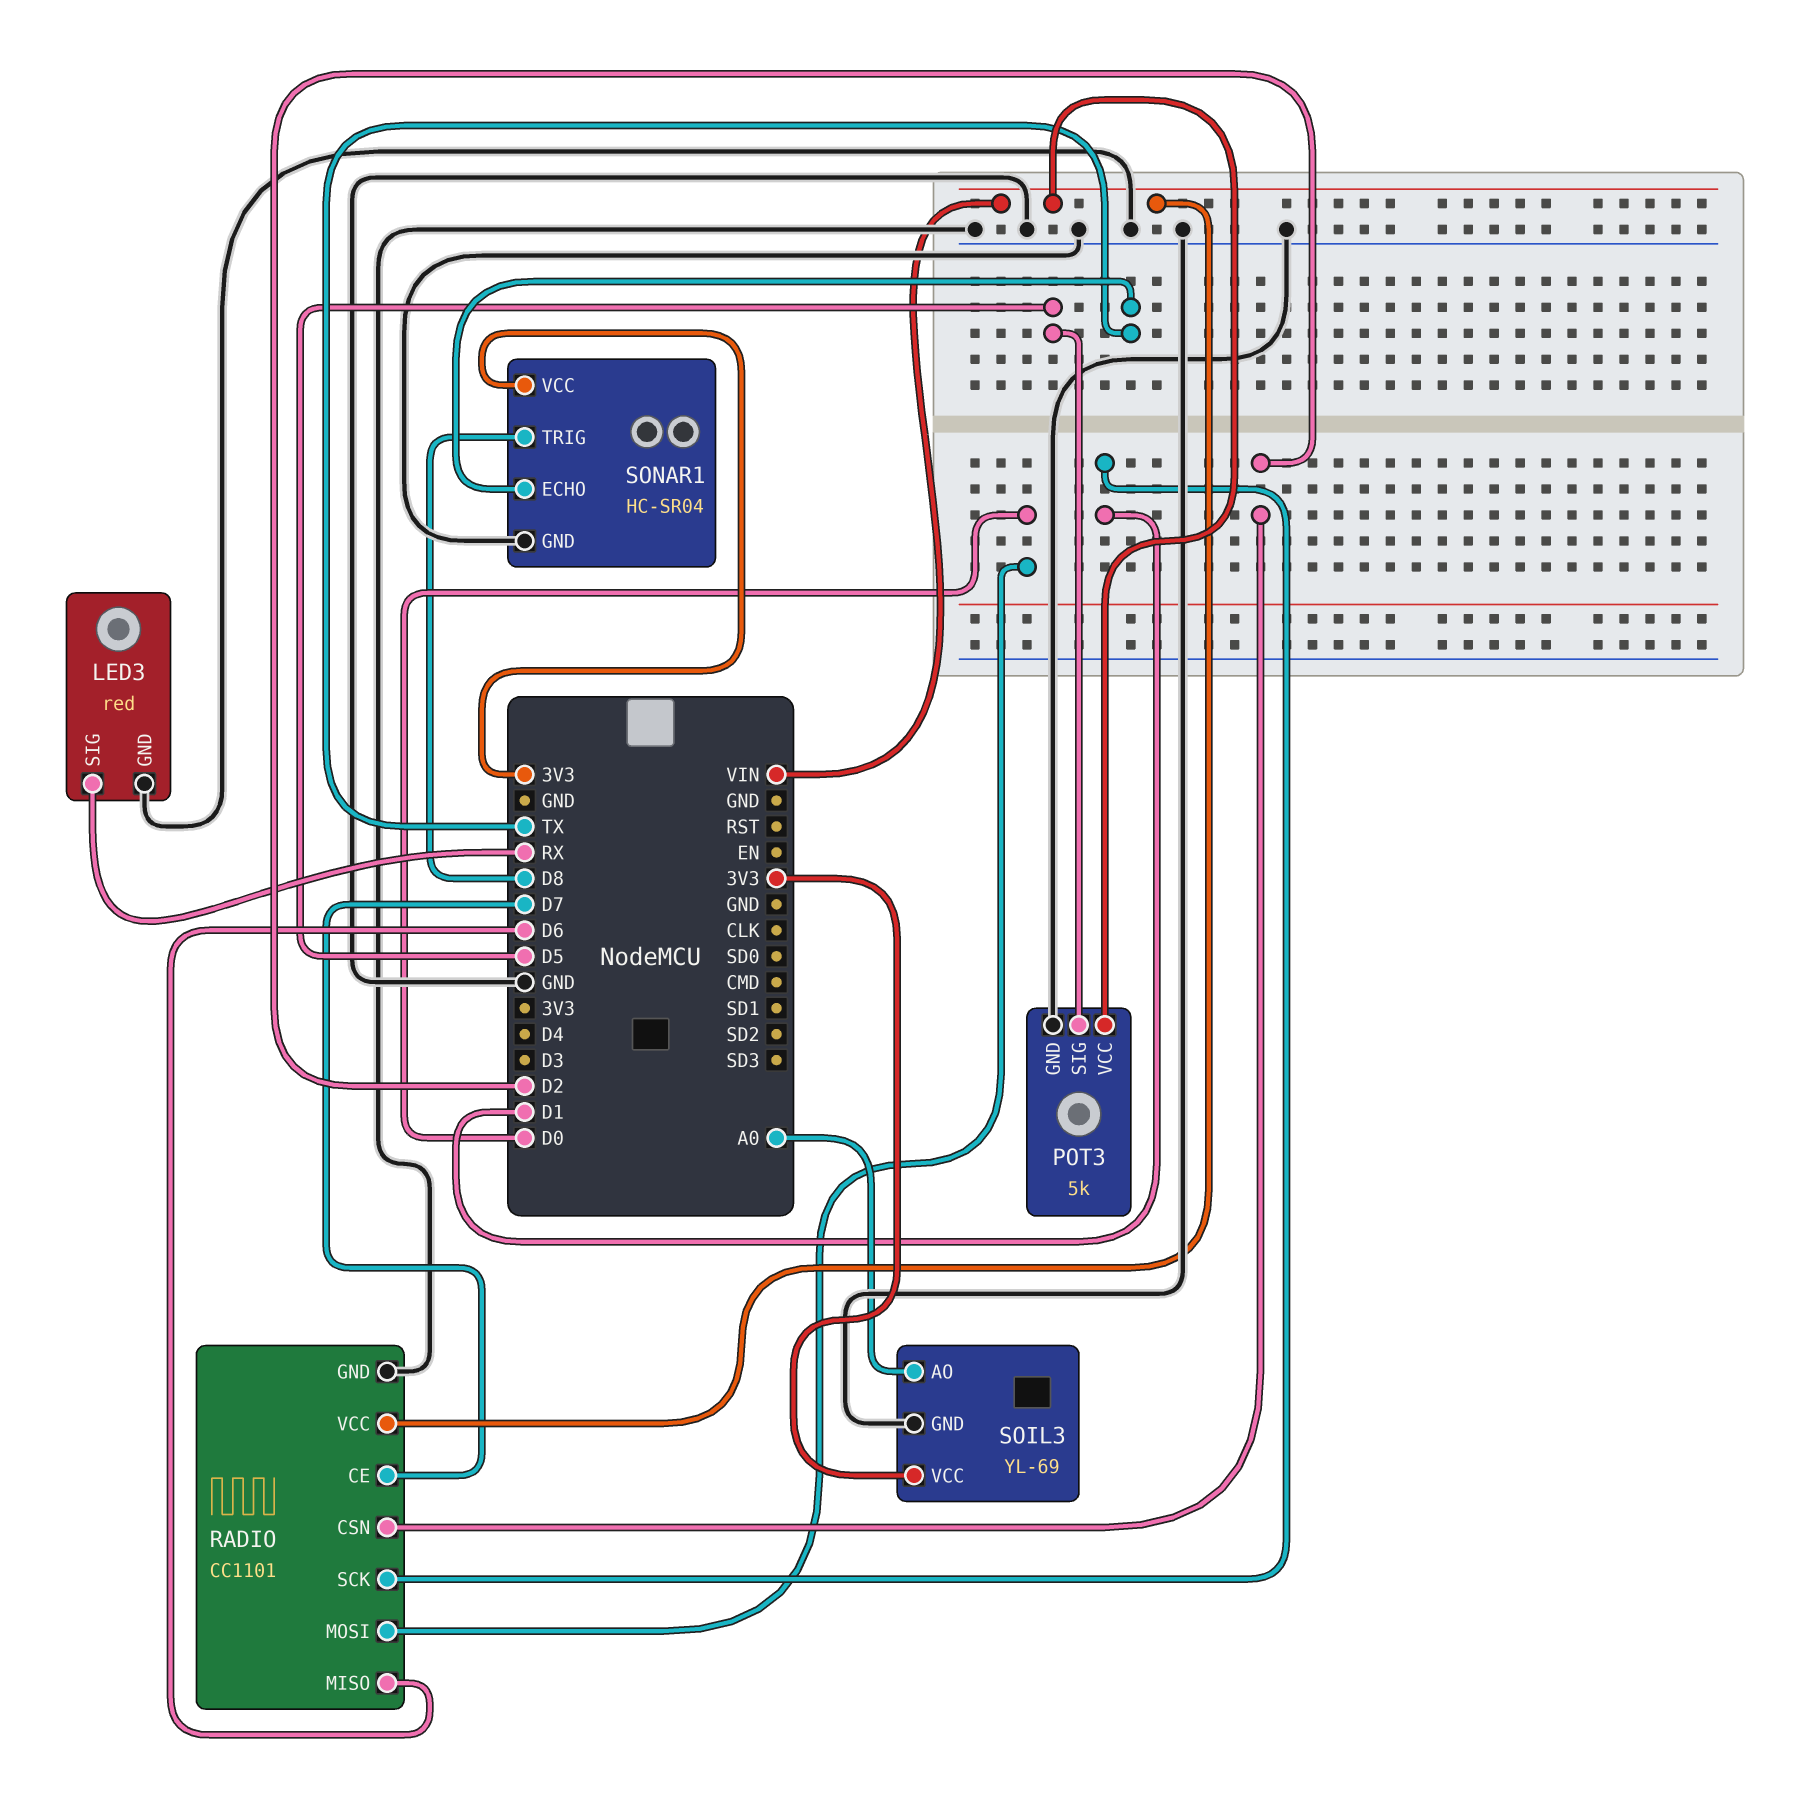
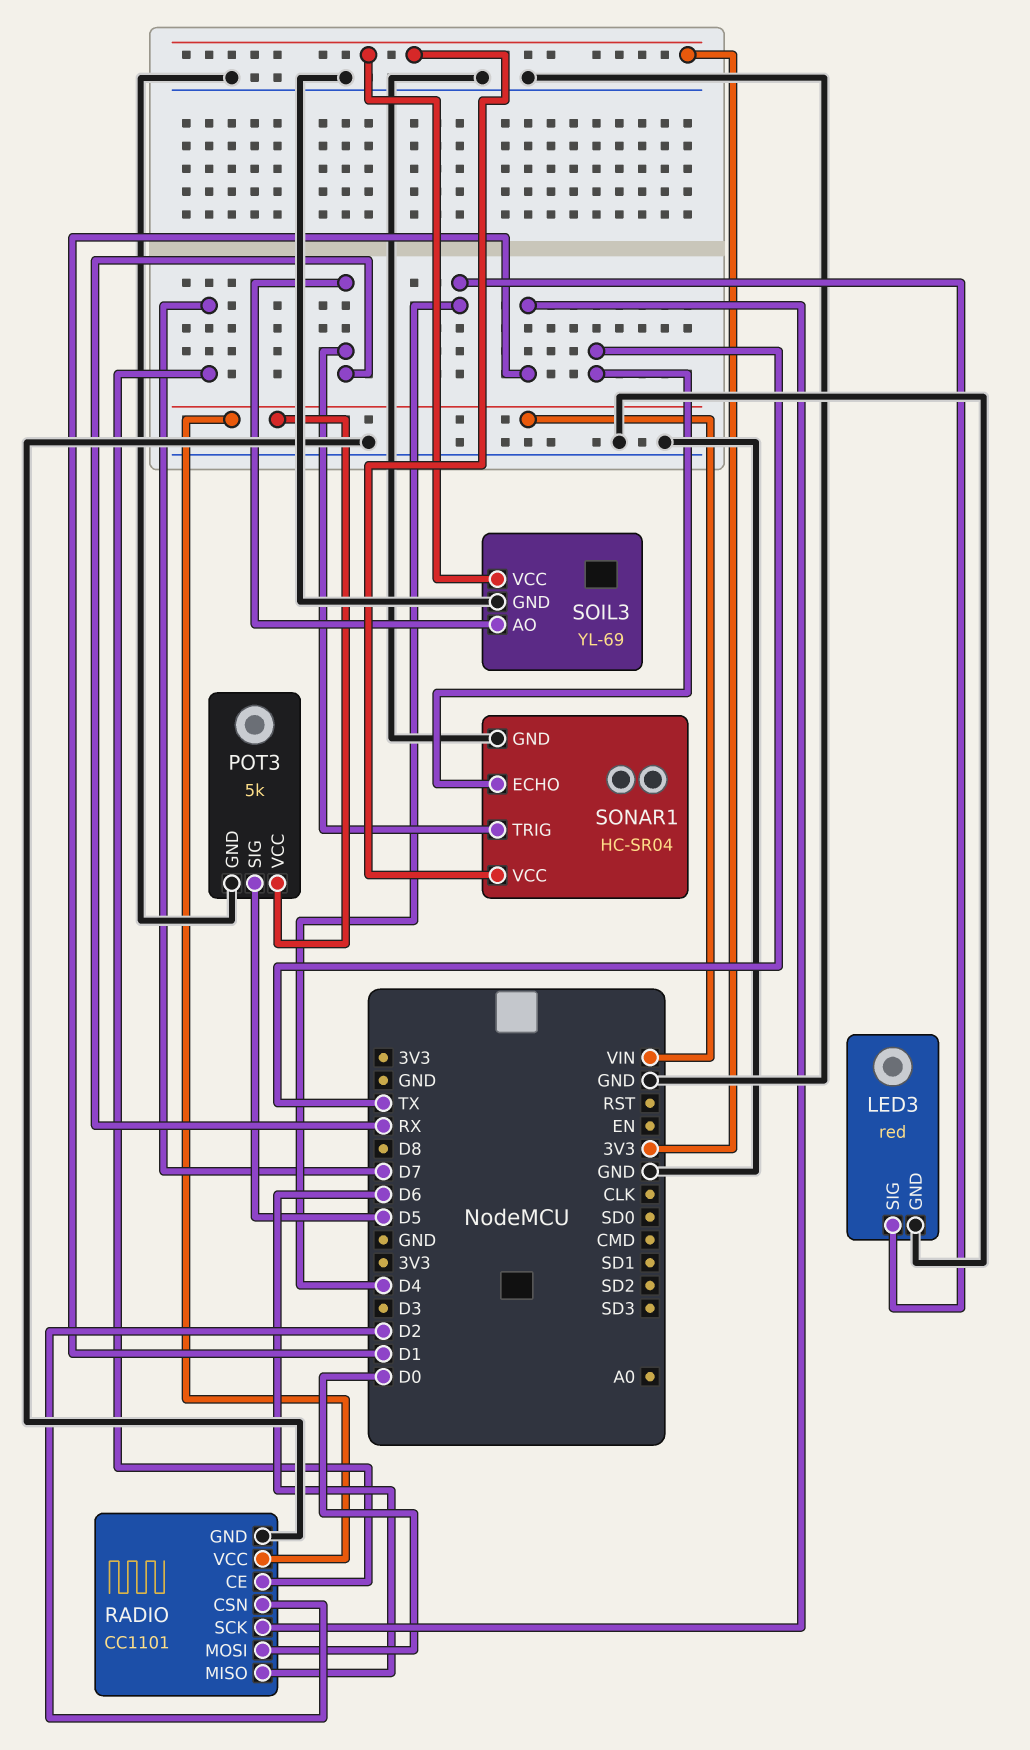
LED3 pin SIG: RX -> D4
SOIL3 pin AO: A0 -> RX
SONAR1 pin TRIG: D8 -> RX

